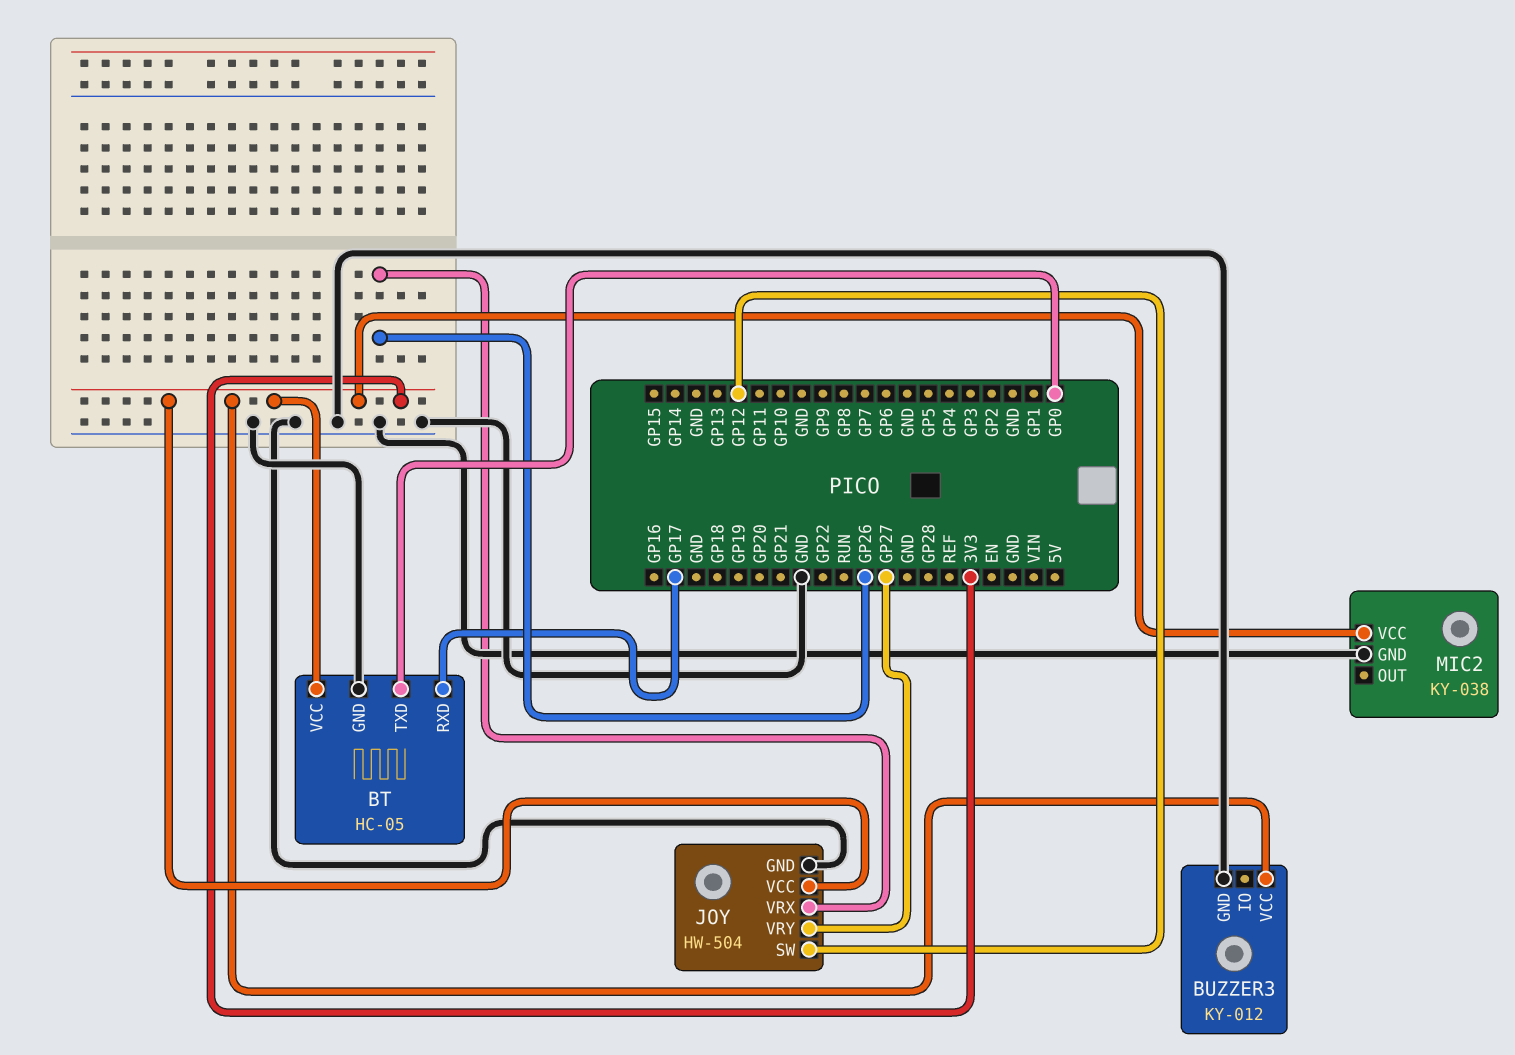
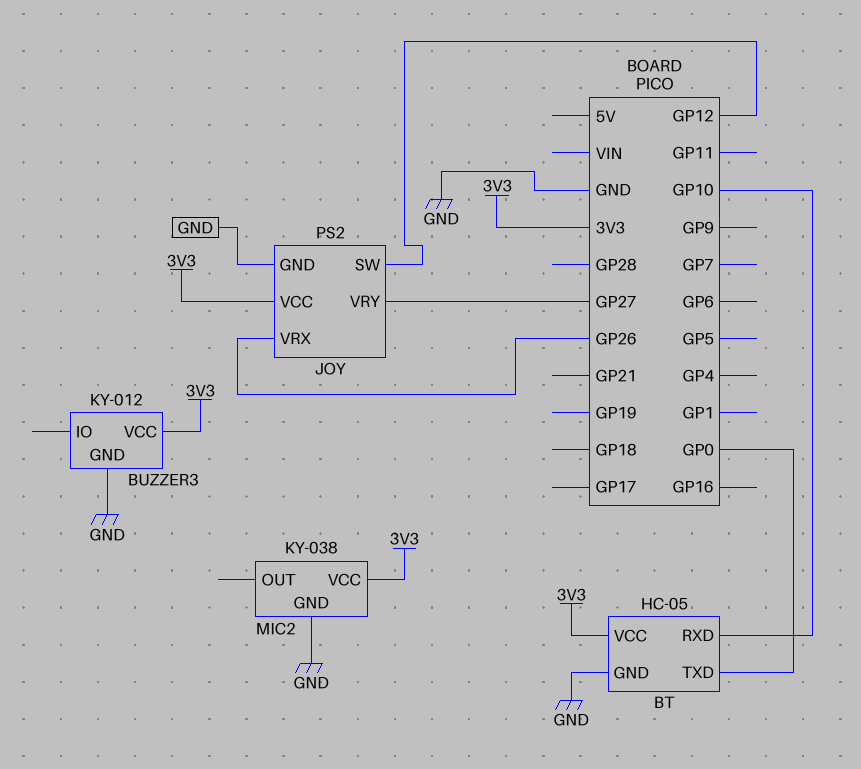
BT pin RXD: GP17 -> GP10
JOY: HW-504 -> PS2

